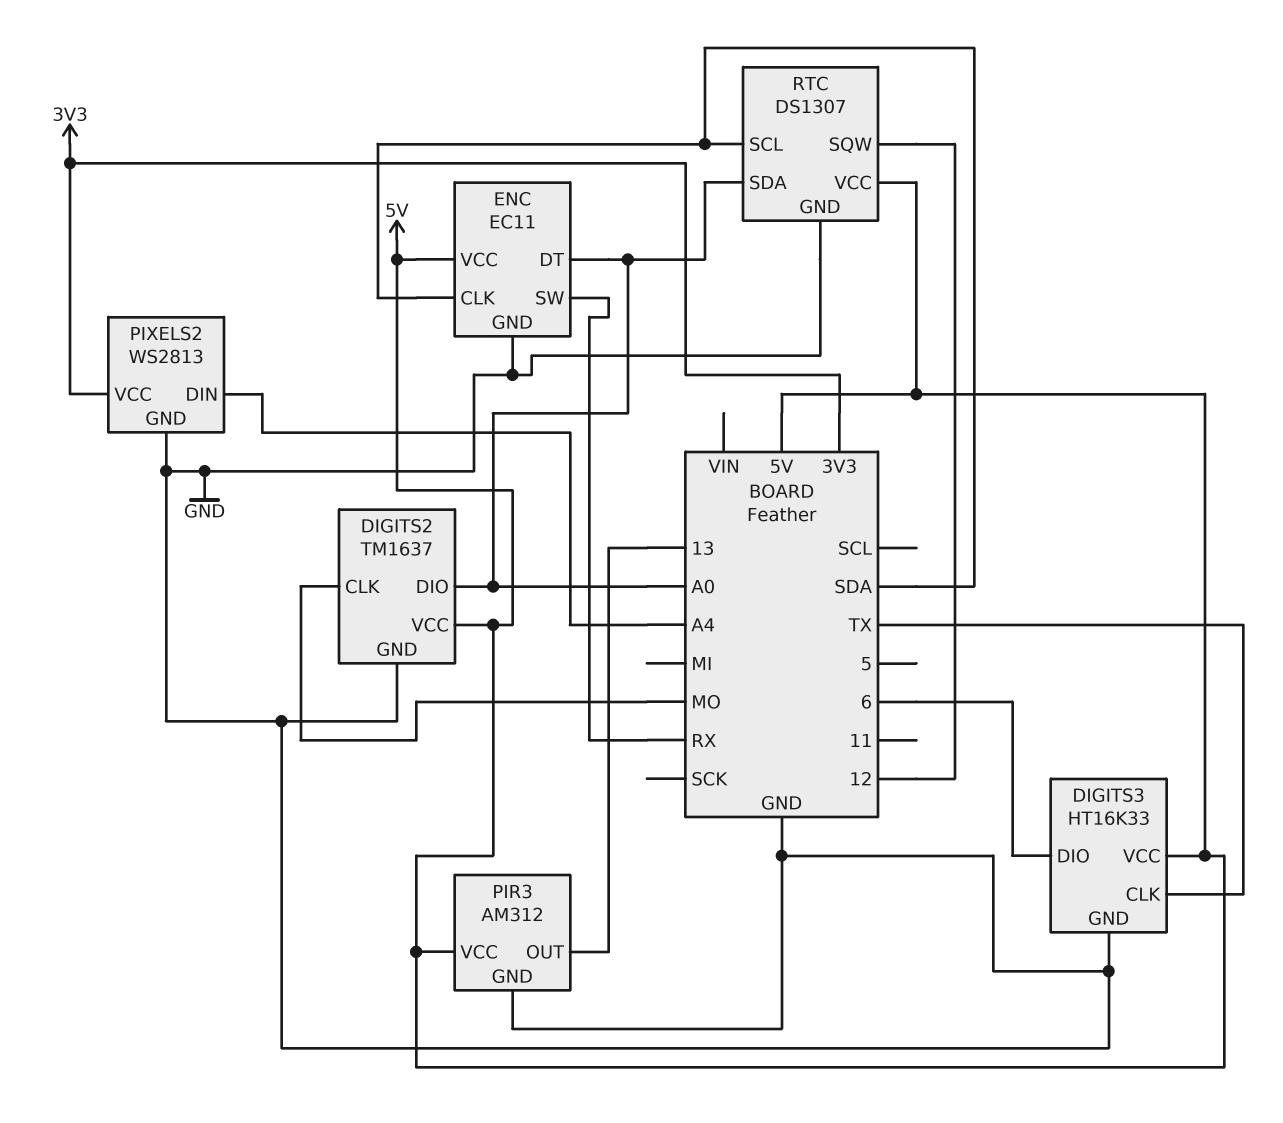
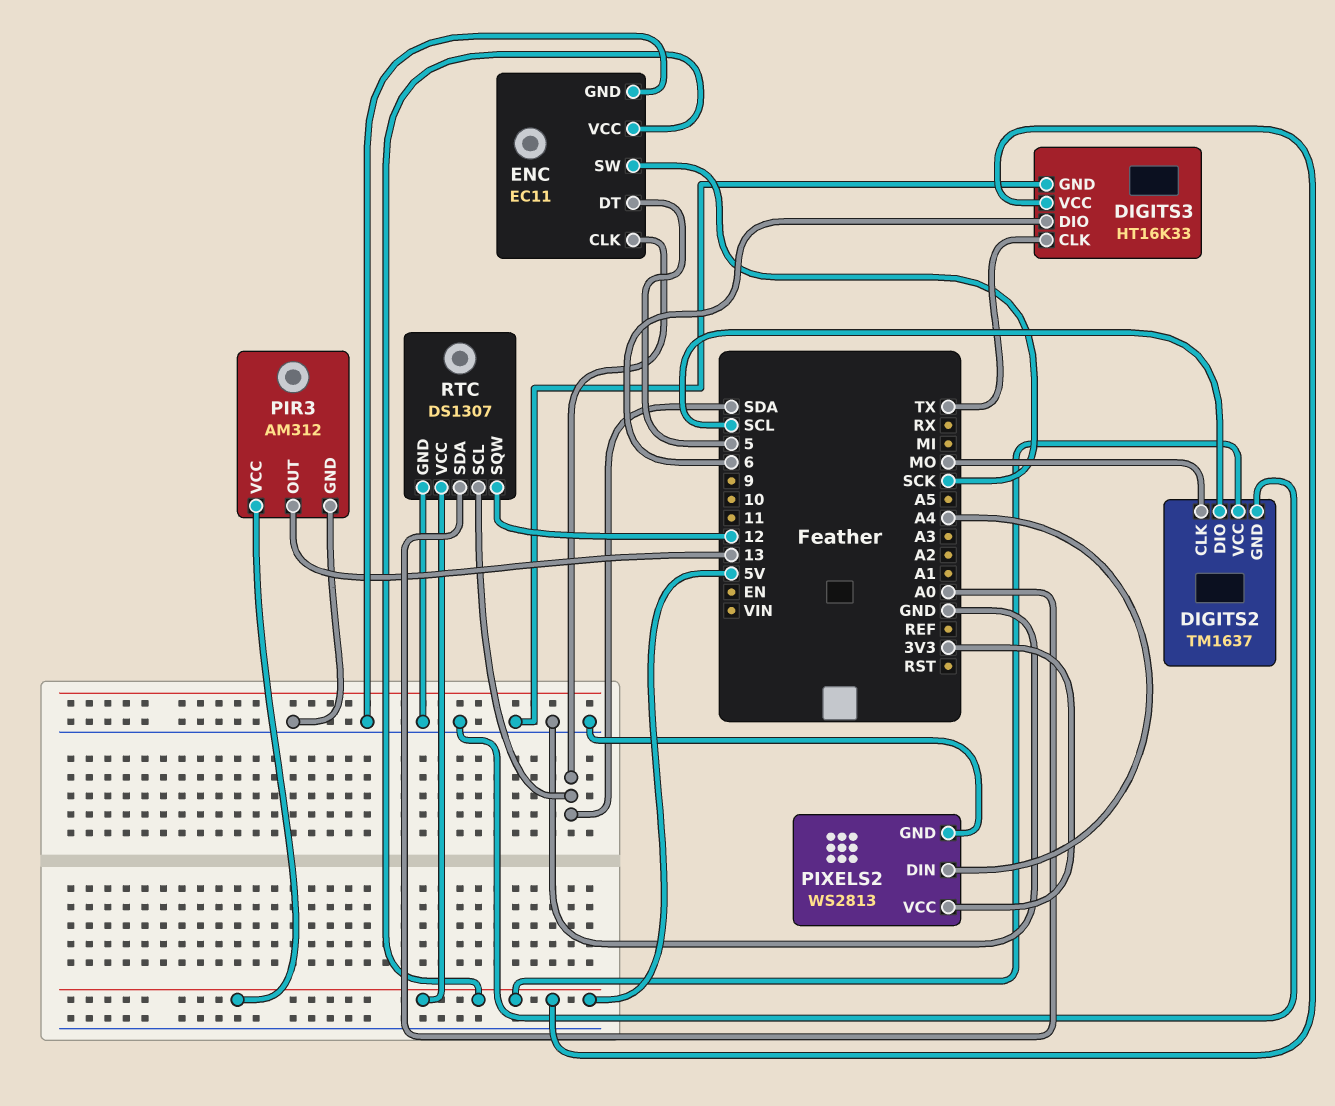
DIGITS2 pin DIO: A0 -> SCL
ENC pin DT: A0 -> 5
ENC pin SW: RX -> SCK

